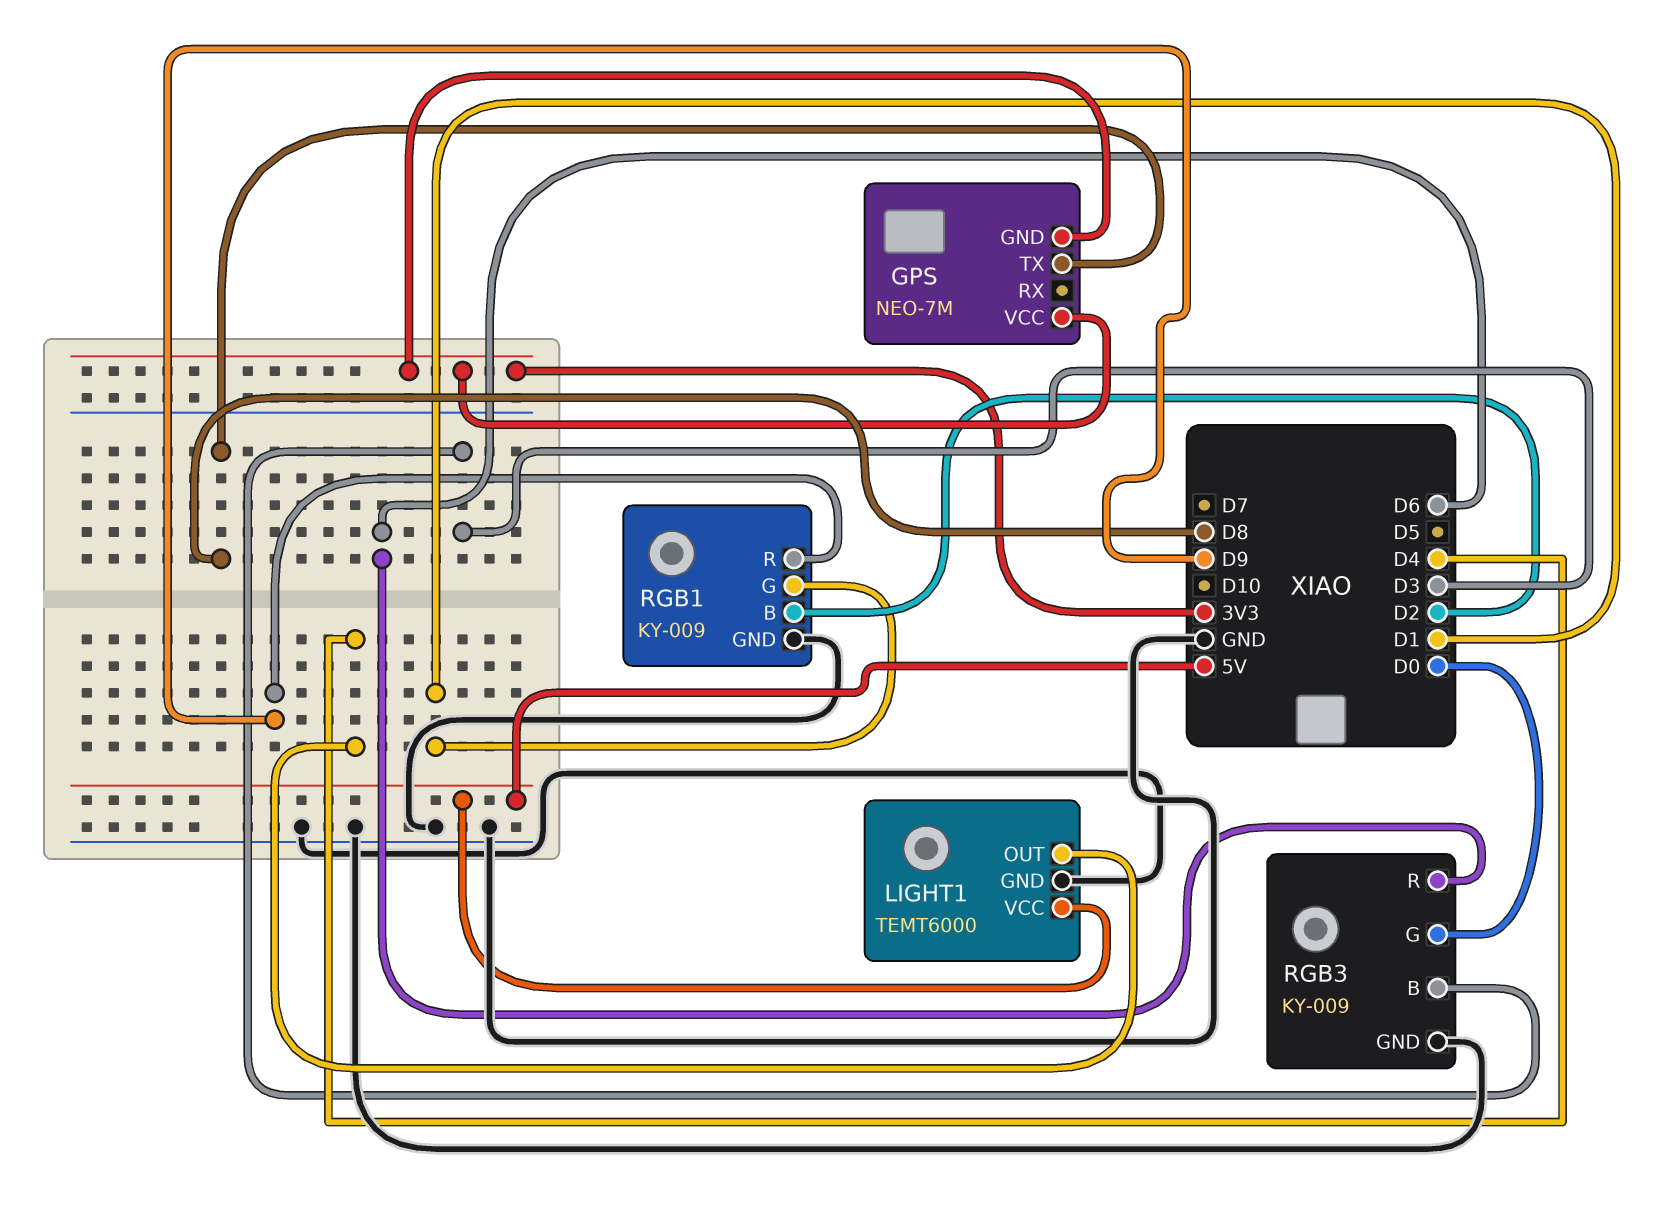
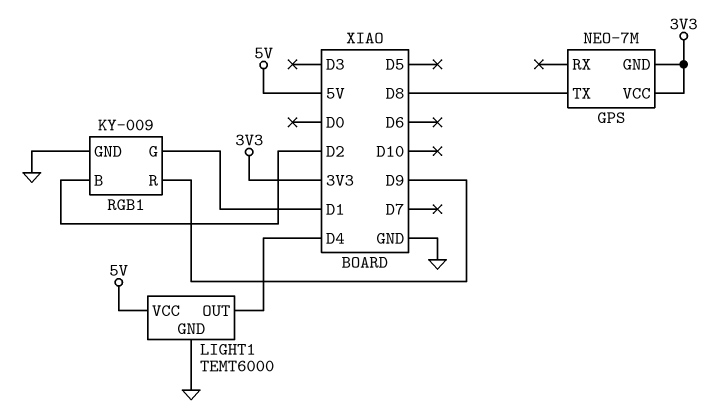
RGB3: KY-009 -> none
RGB3 pin B: D3 -> none
RGB3 pin G: D0 -> none
RGB3 pin GND: GND -> none
RGB3 pin R: D6 -> none

